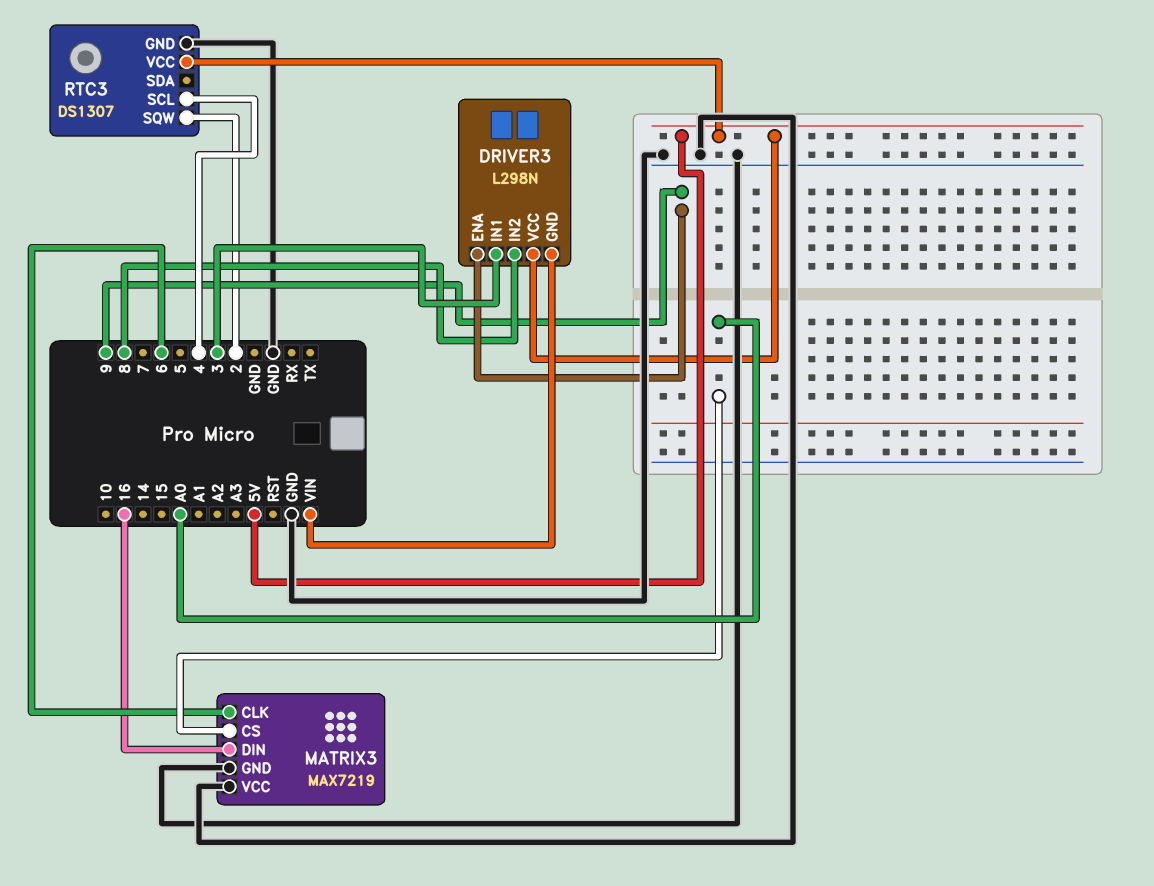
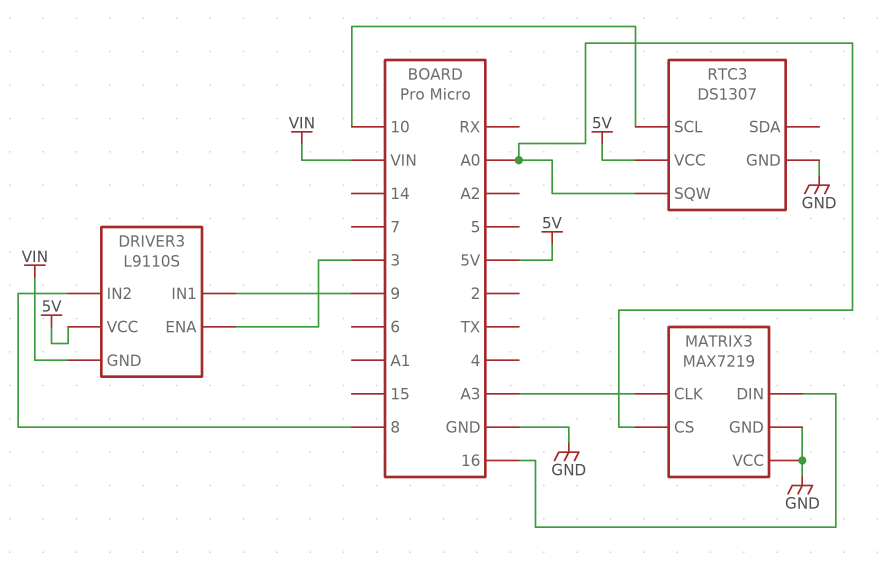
DRIVER3: L298N -> L9110S
DRIVER3 pin ENA: 9 -> 3
DRIVER3 pin IN1: 3 -> 9
MATRIX3 pin CLK: 6 -> A3
RTC3 pin SCL: 4 -> 10
RTC3 pin SQW: 2 -> A0

